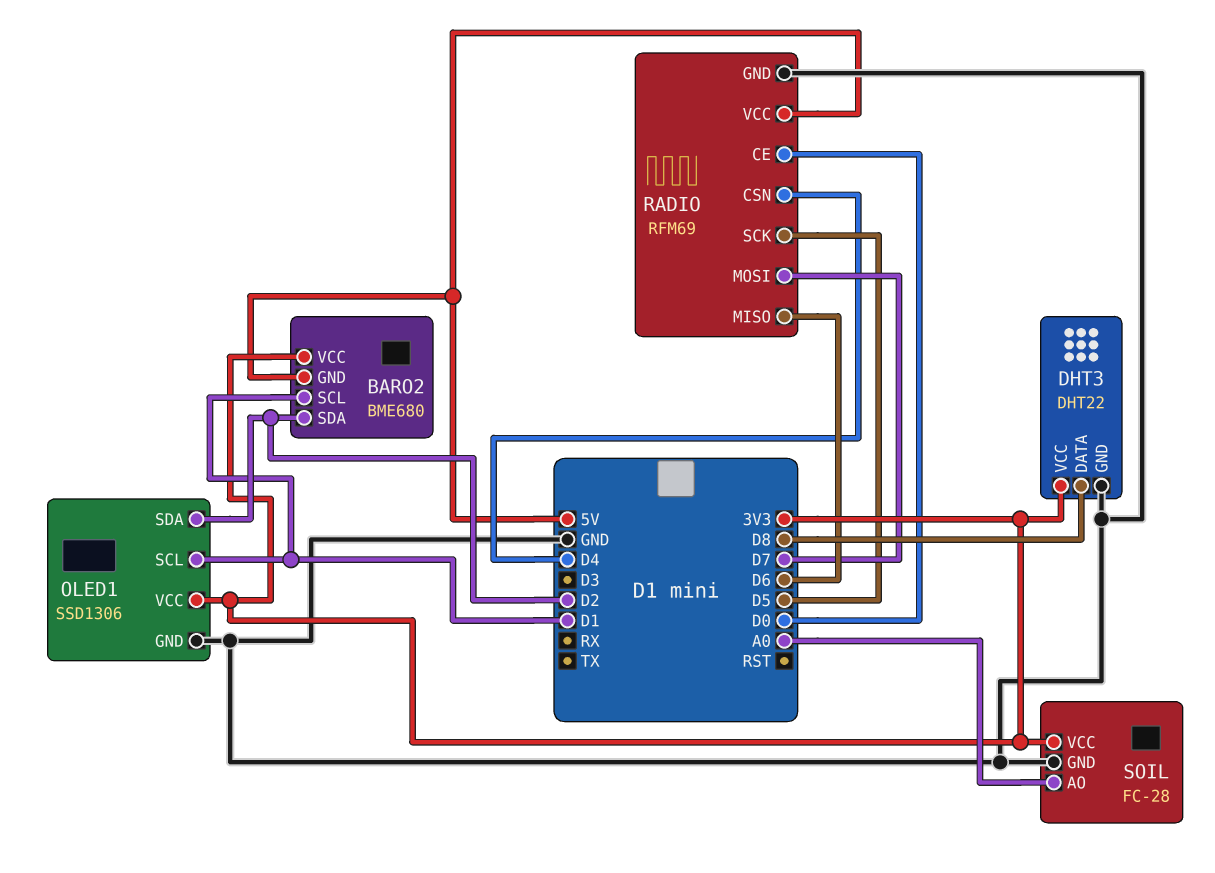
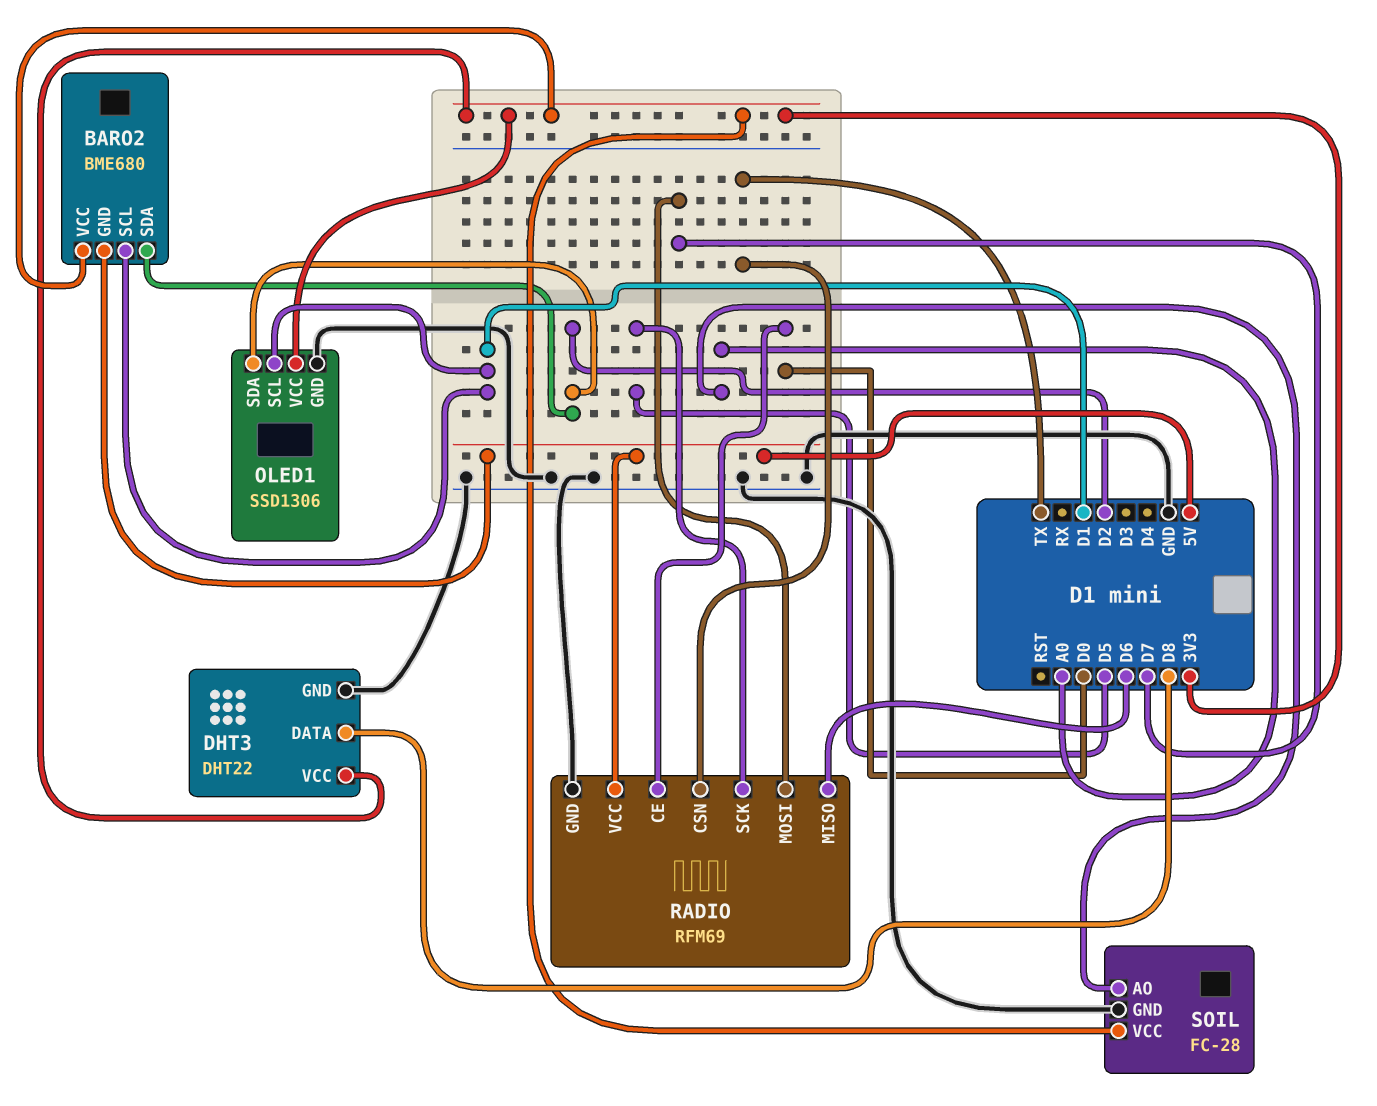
RADIO pin CSN: D4 -> TX

